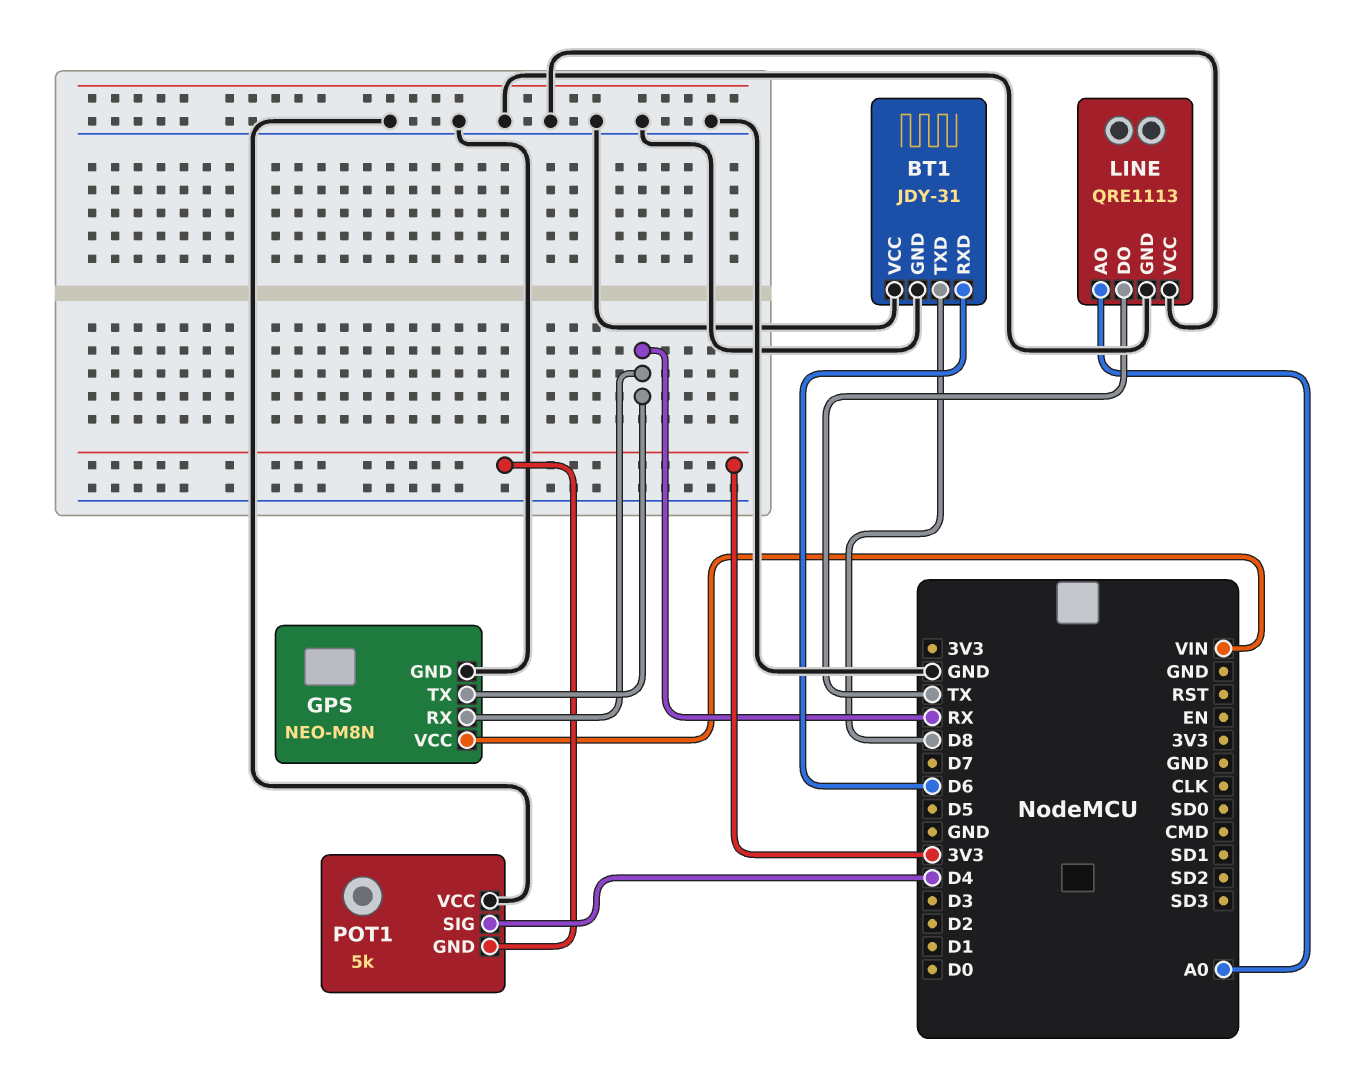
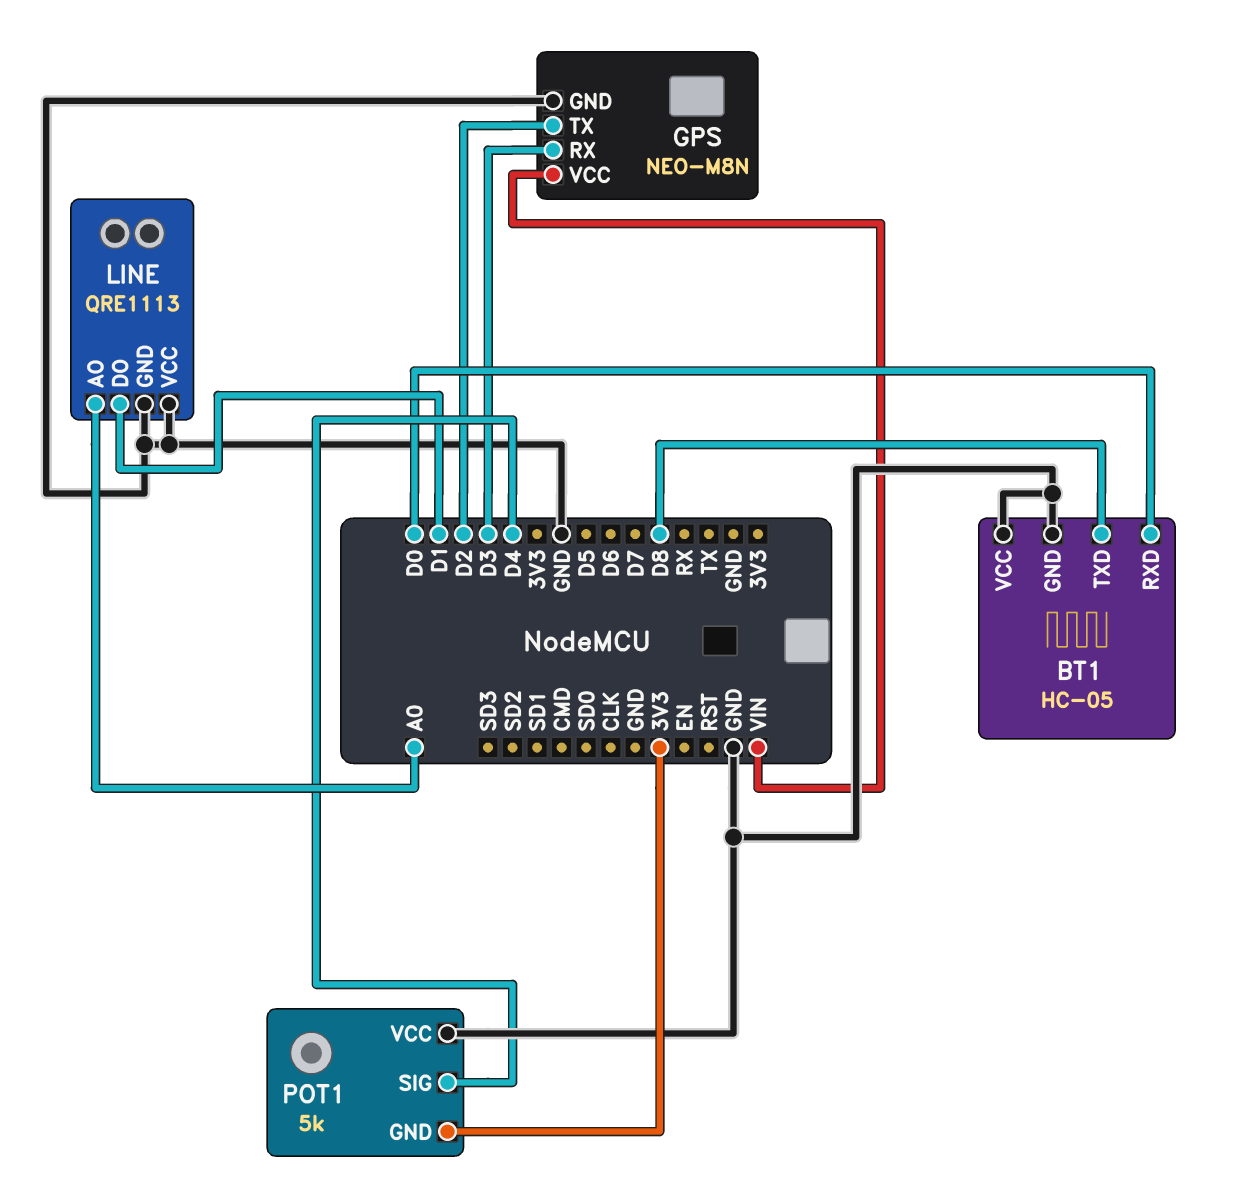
BT1: JDY-31 -> HC-05
BT1 pin RXD: D6 -> D0
GPS pin RX: RX -> D3
GPS pin TX: RX -> D2
LINE pin DO: TX -> D1

